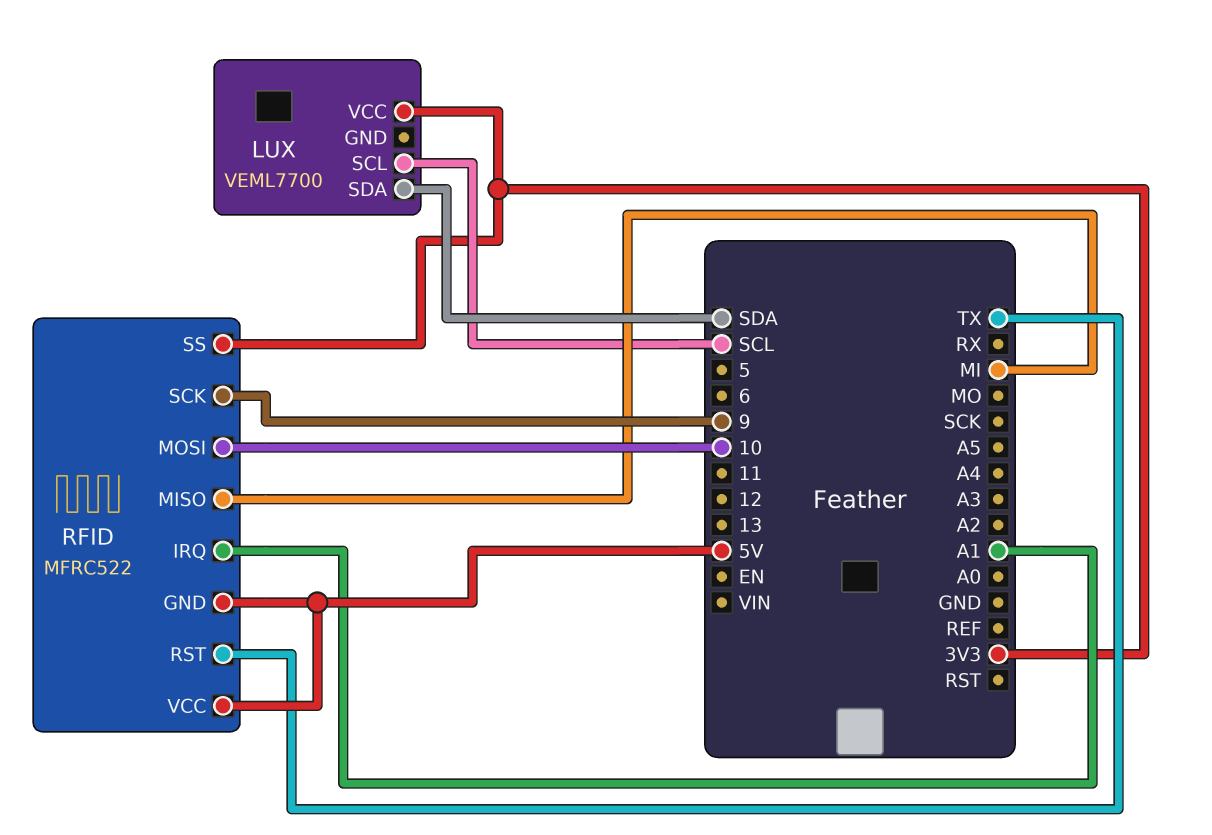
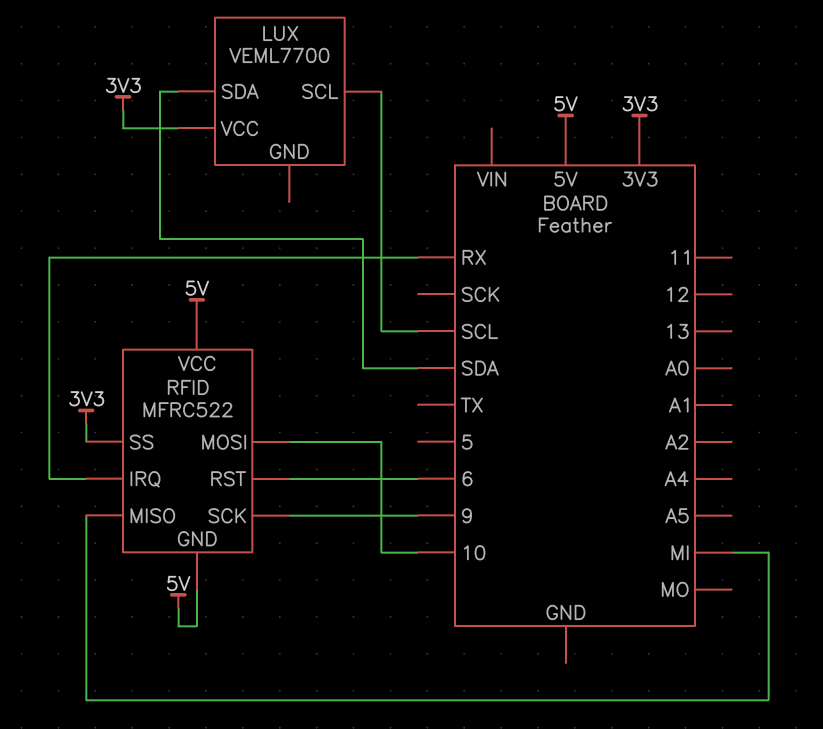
RFID pin IRQ: A1 -> RX
RFID pin RST: TX -> 6

